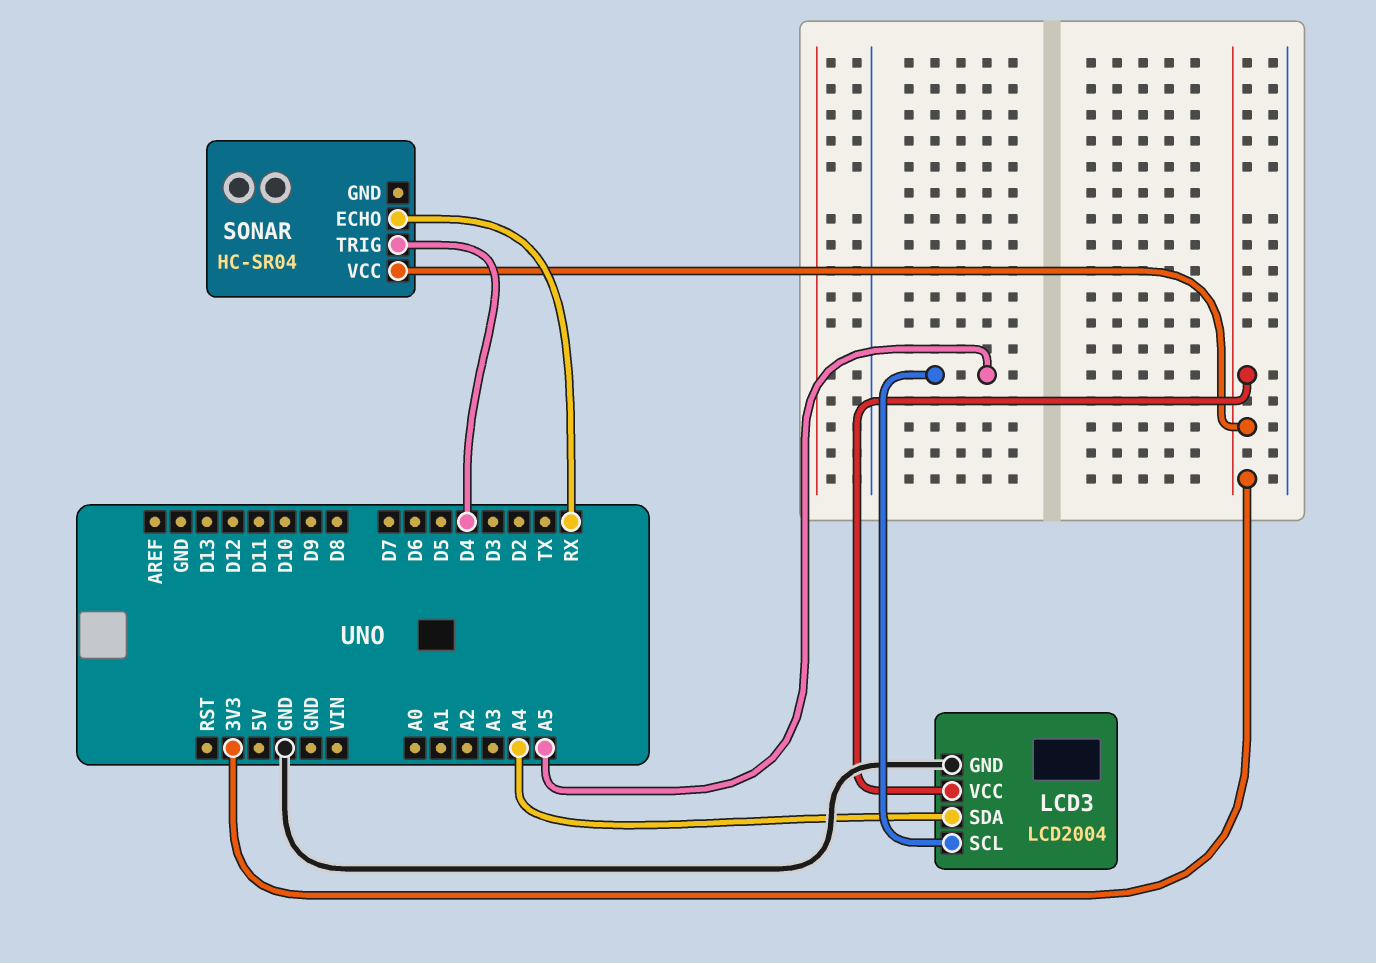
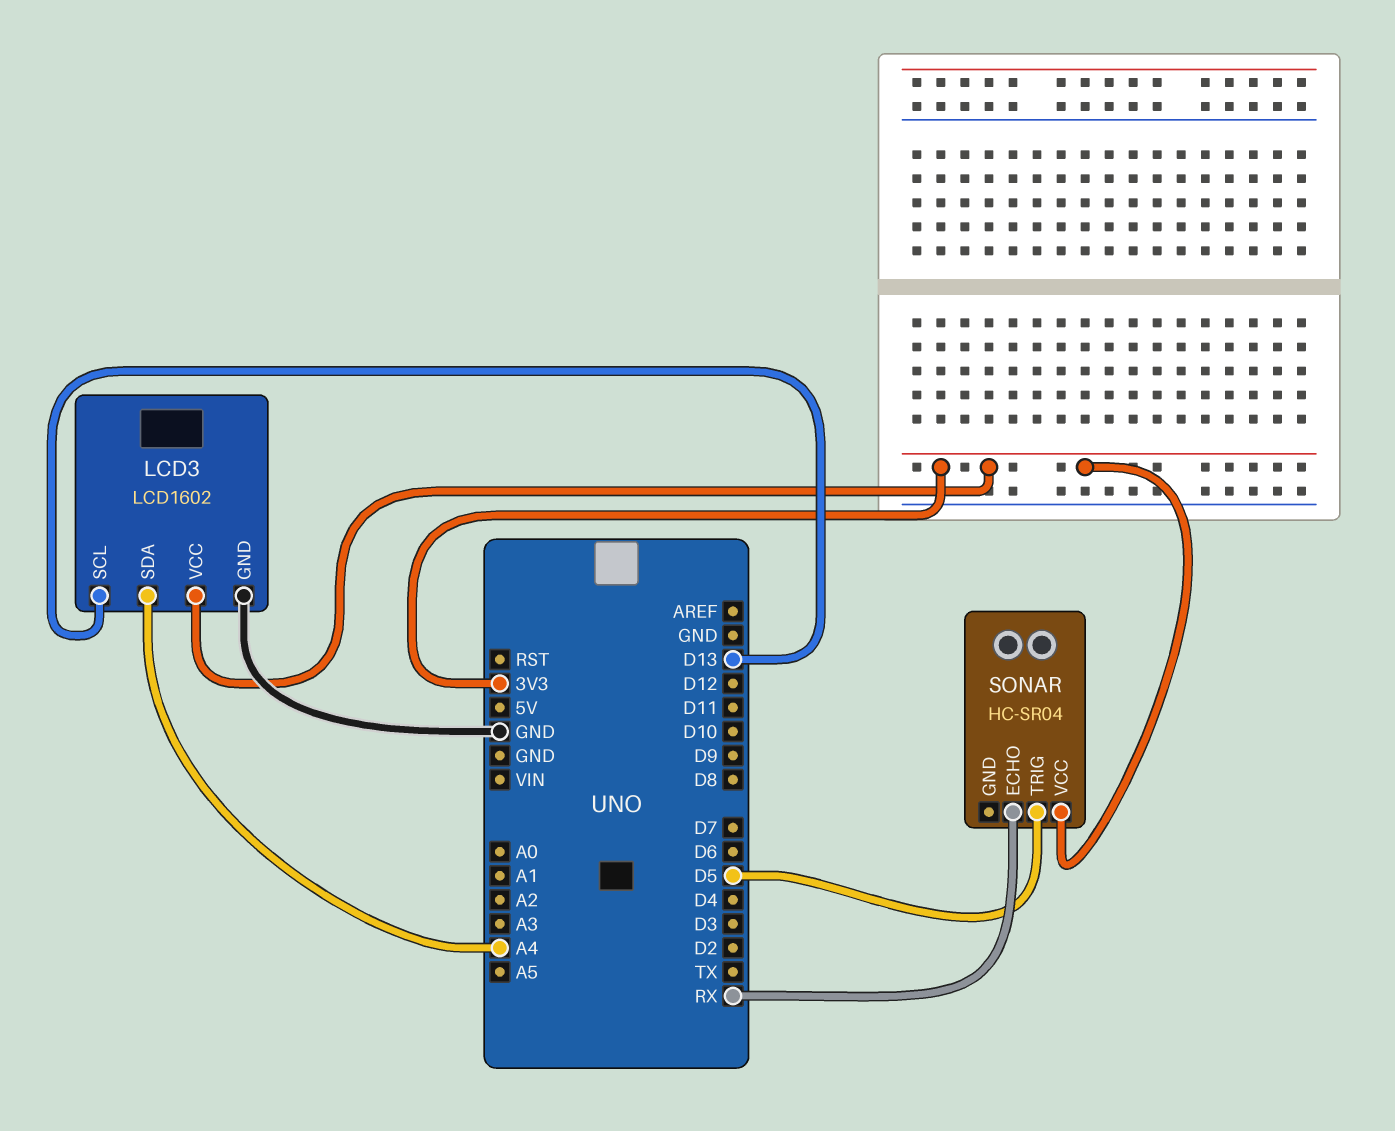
LCD3: LCD2004 -> LCD1602
LCD3 pin SCL: A5 -> D13
SONAR pin TRIG: D4 -> D5

